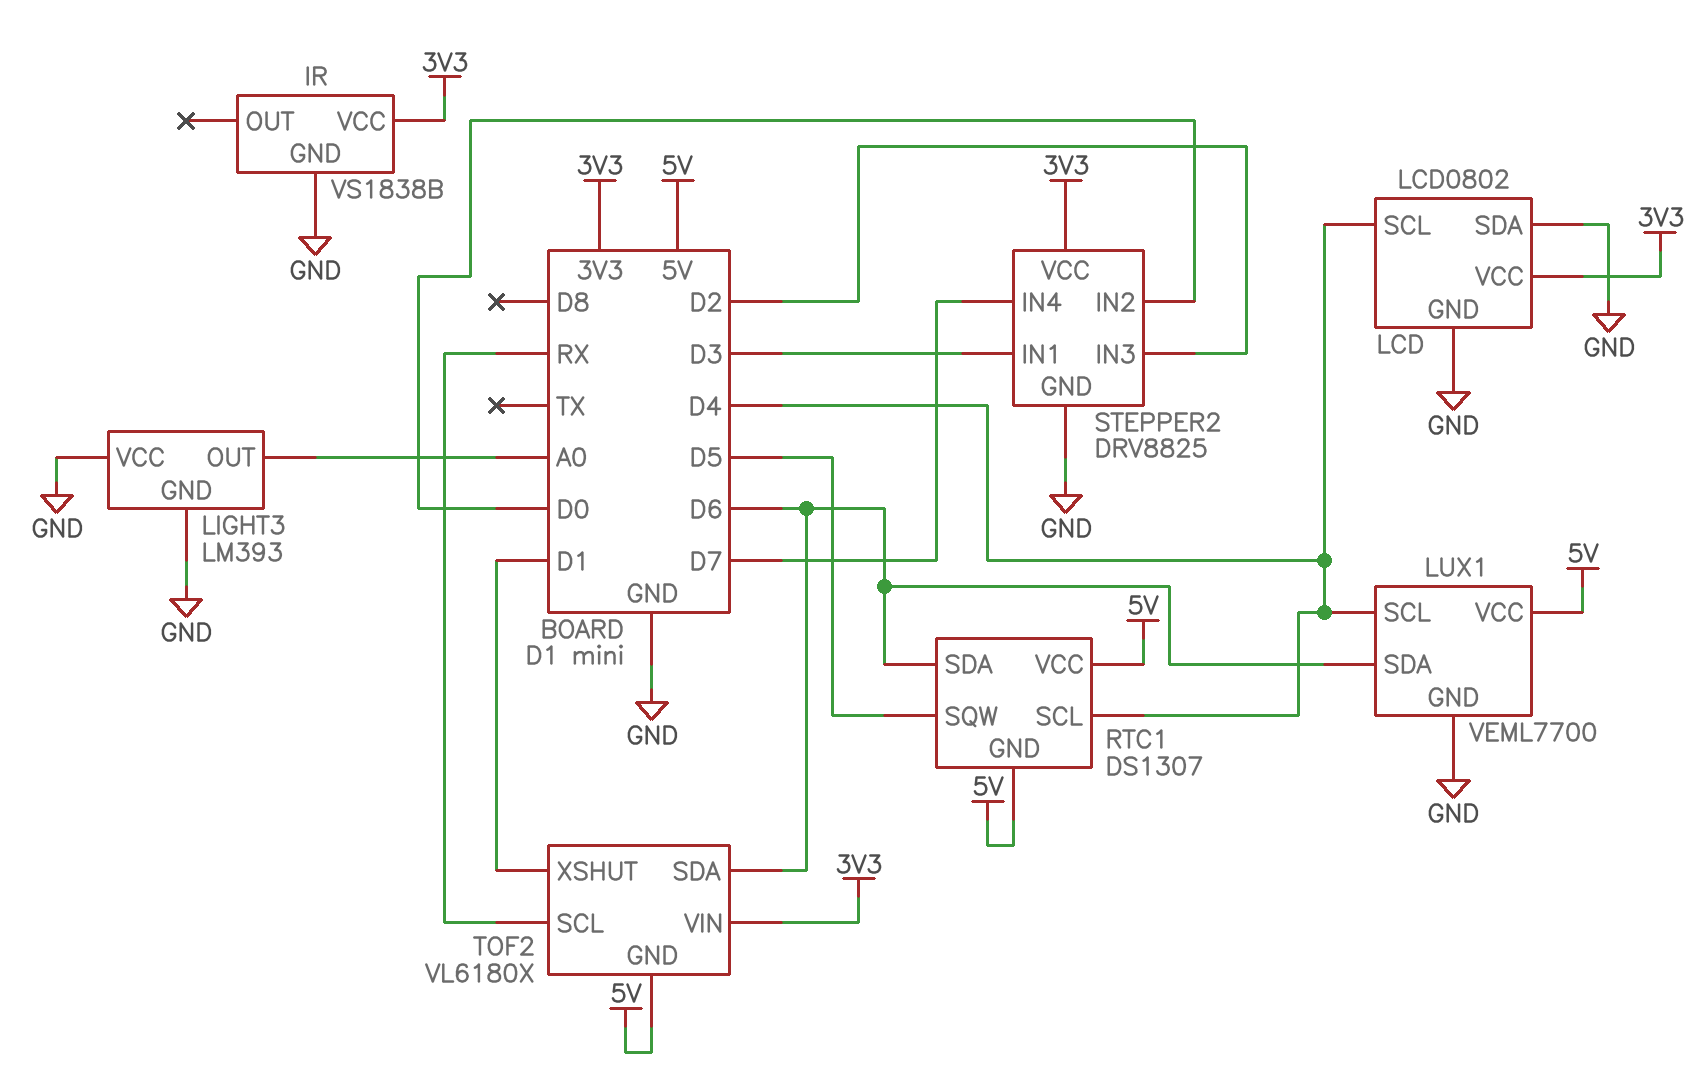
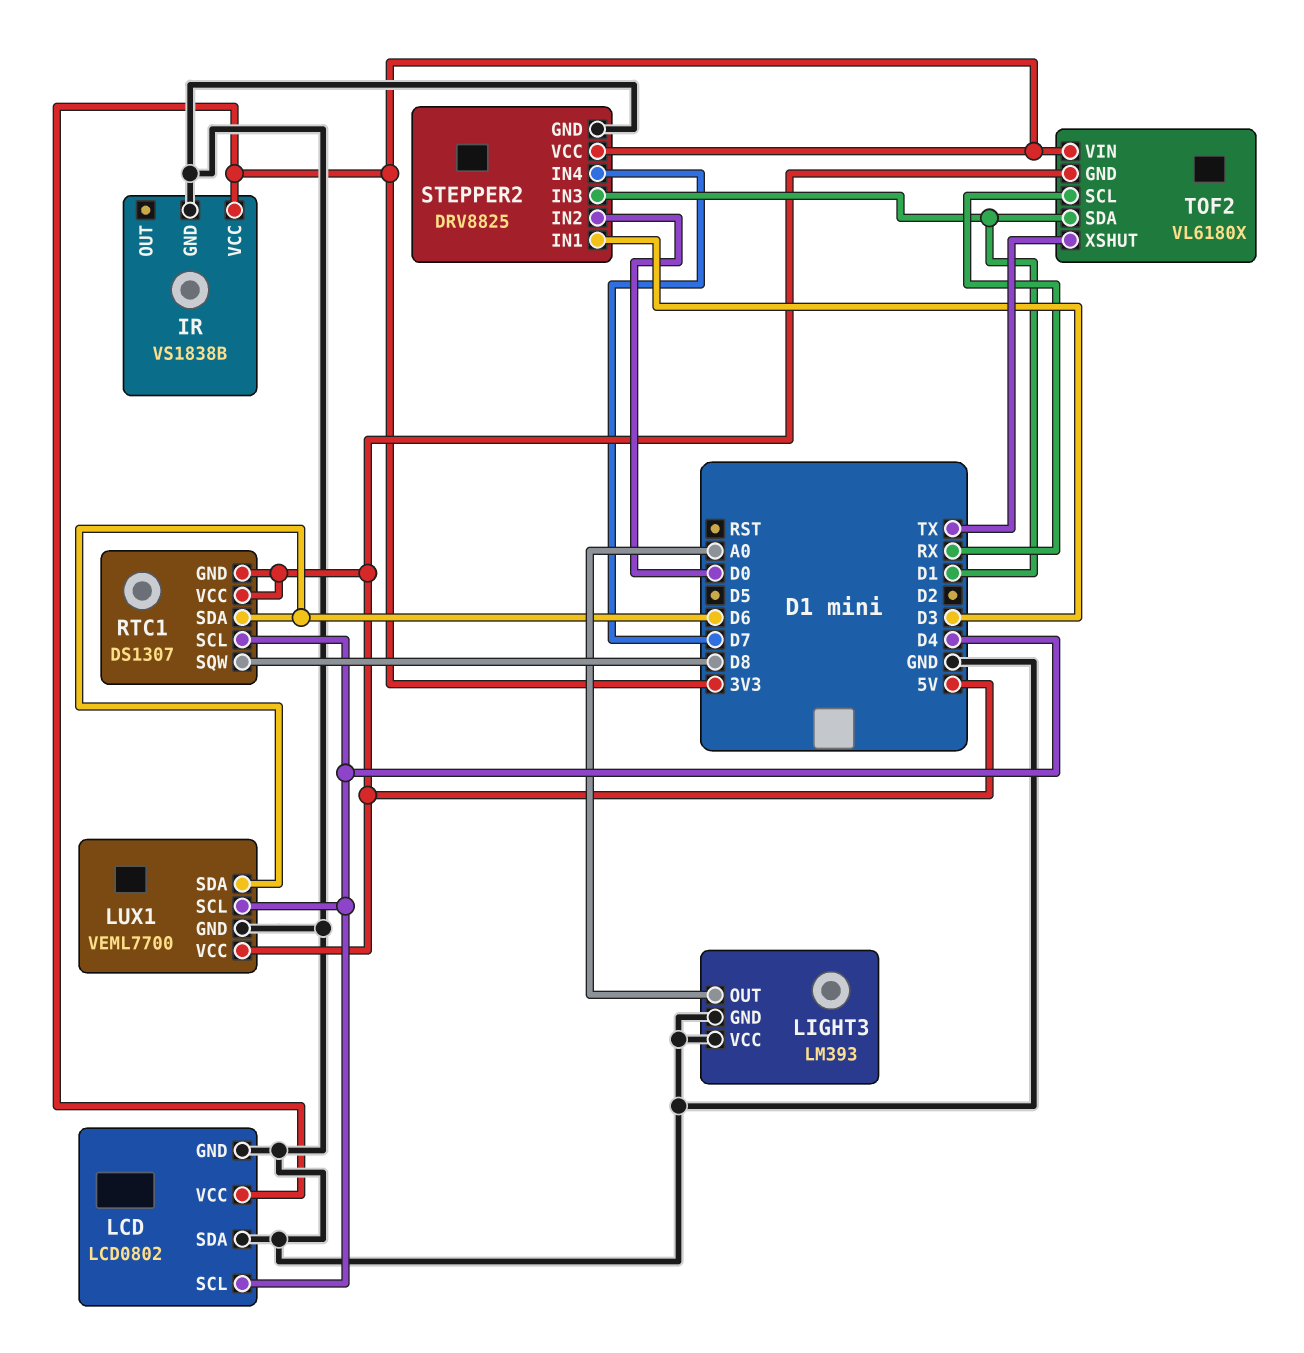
RTC1 pin SQW: D5 -> D8
STEPPER2 pin IN3: D2 -> D1
TOF2 pin SDA: D6 -> D1
TOF2 pin XSHUT: D1 -> TX

